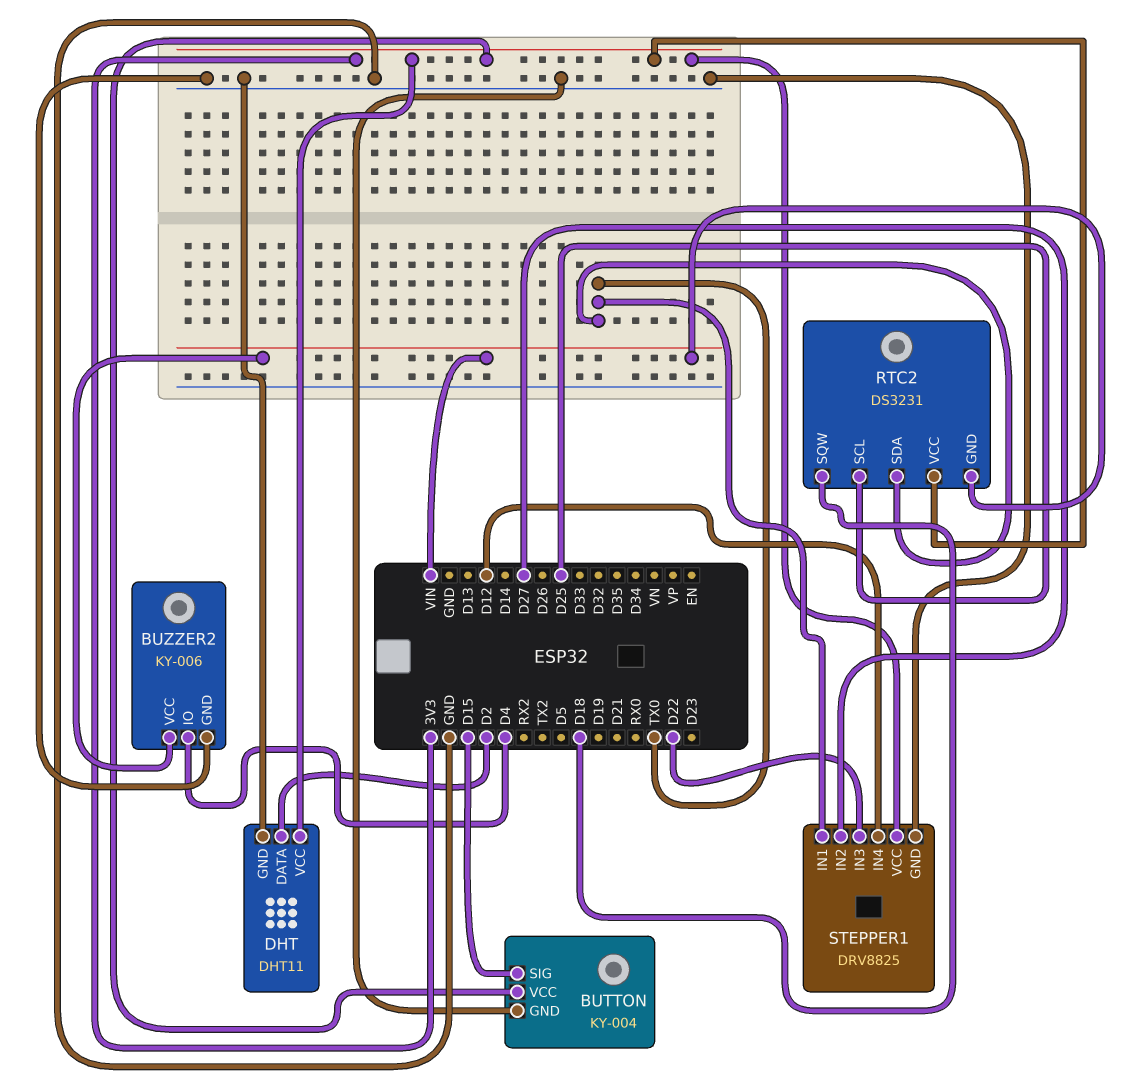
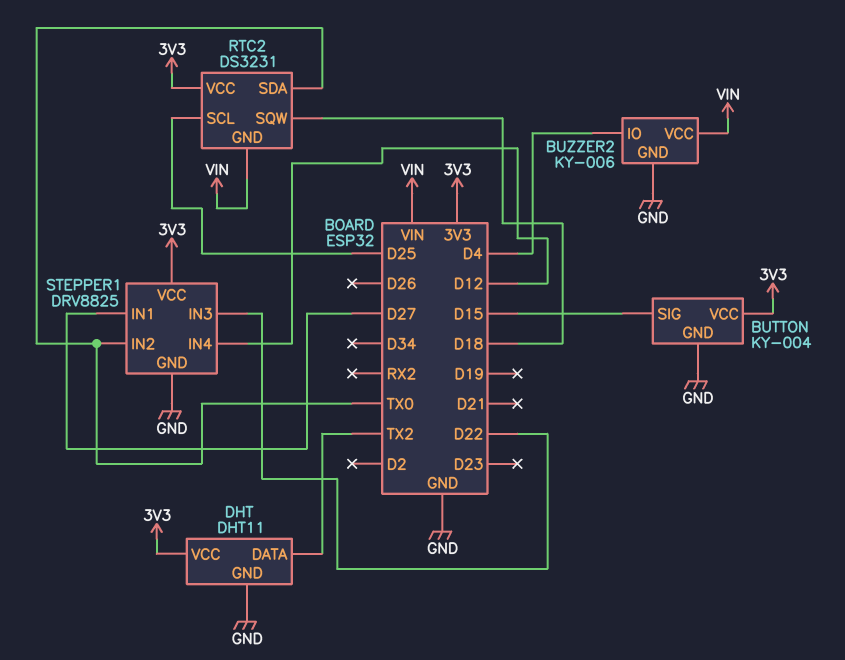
DHT pin DATA: D2 -> TX2
STEPPER1 pin IN1: TX0 -> D27
STEPPER1 pin IN2: D27 -> TX0

